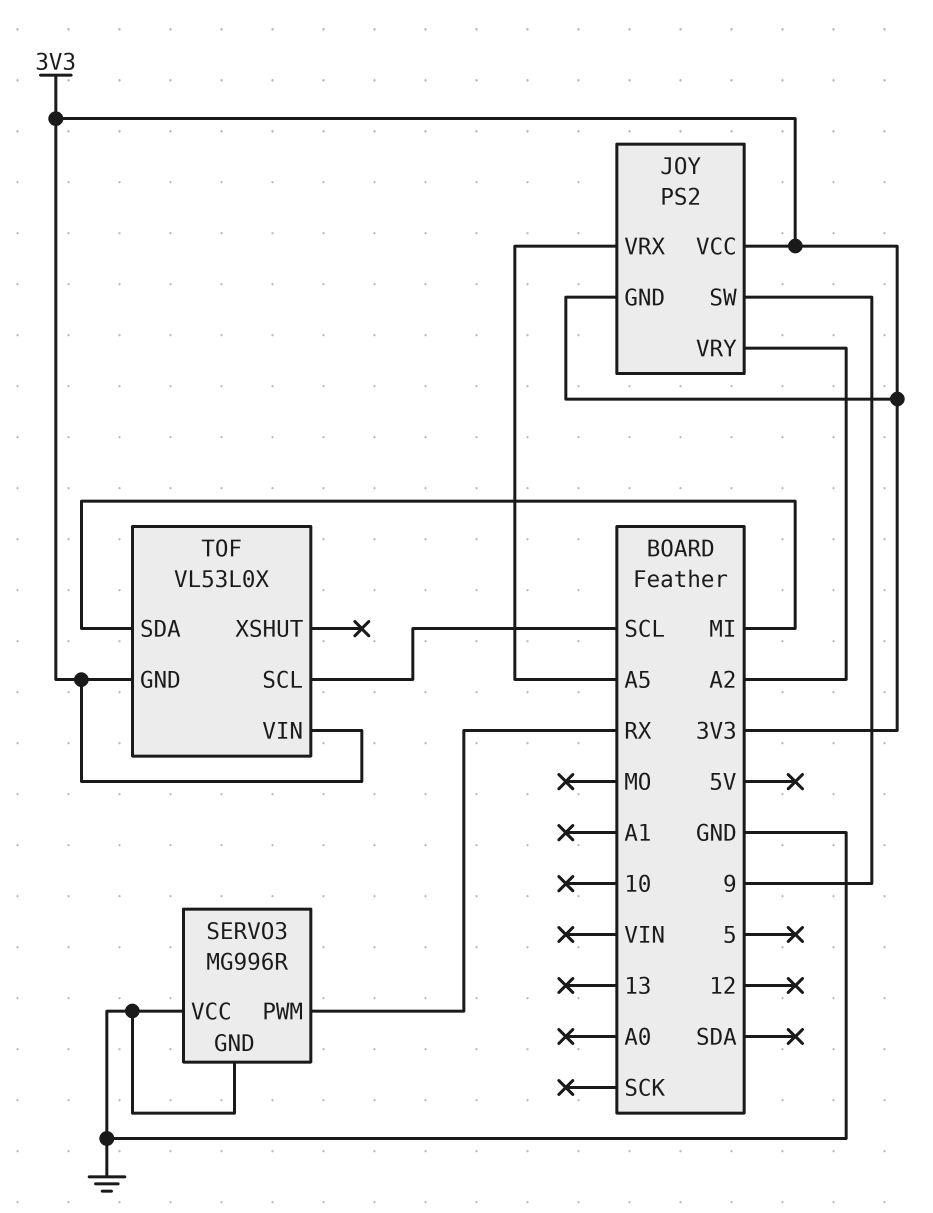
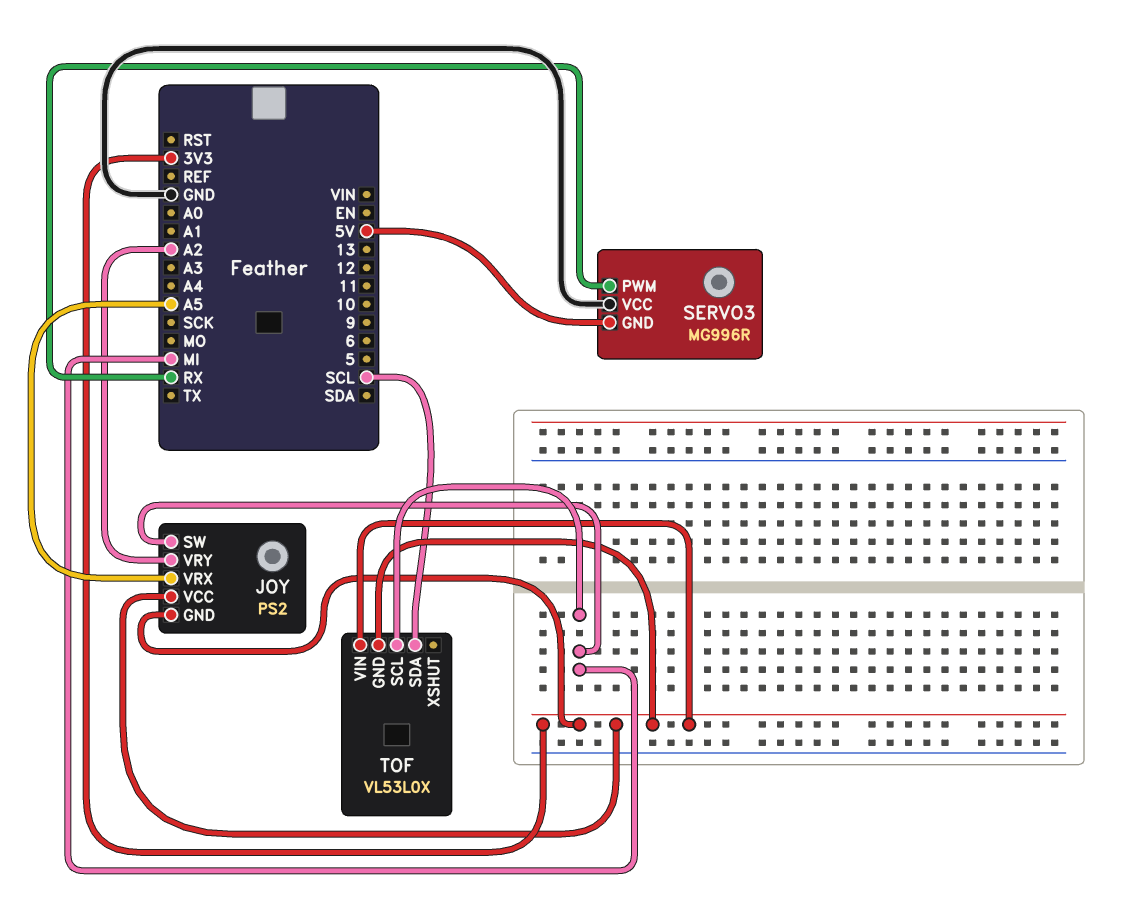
JOY pin SW: 9 -> MI
SERVO3 pin GND: GND -> 5V
TOF pin SCL: SCL -> MI
TOF pin SDA: MI -> SCL

